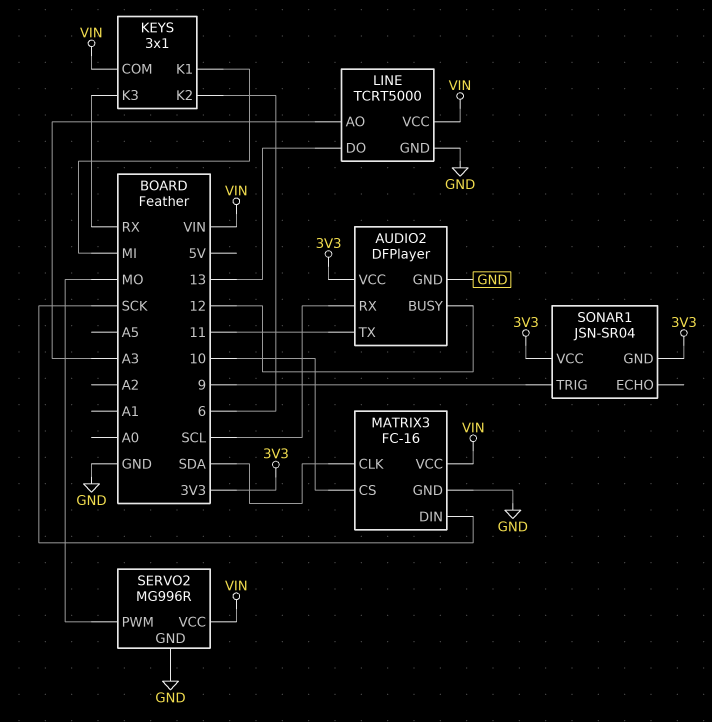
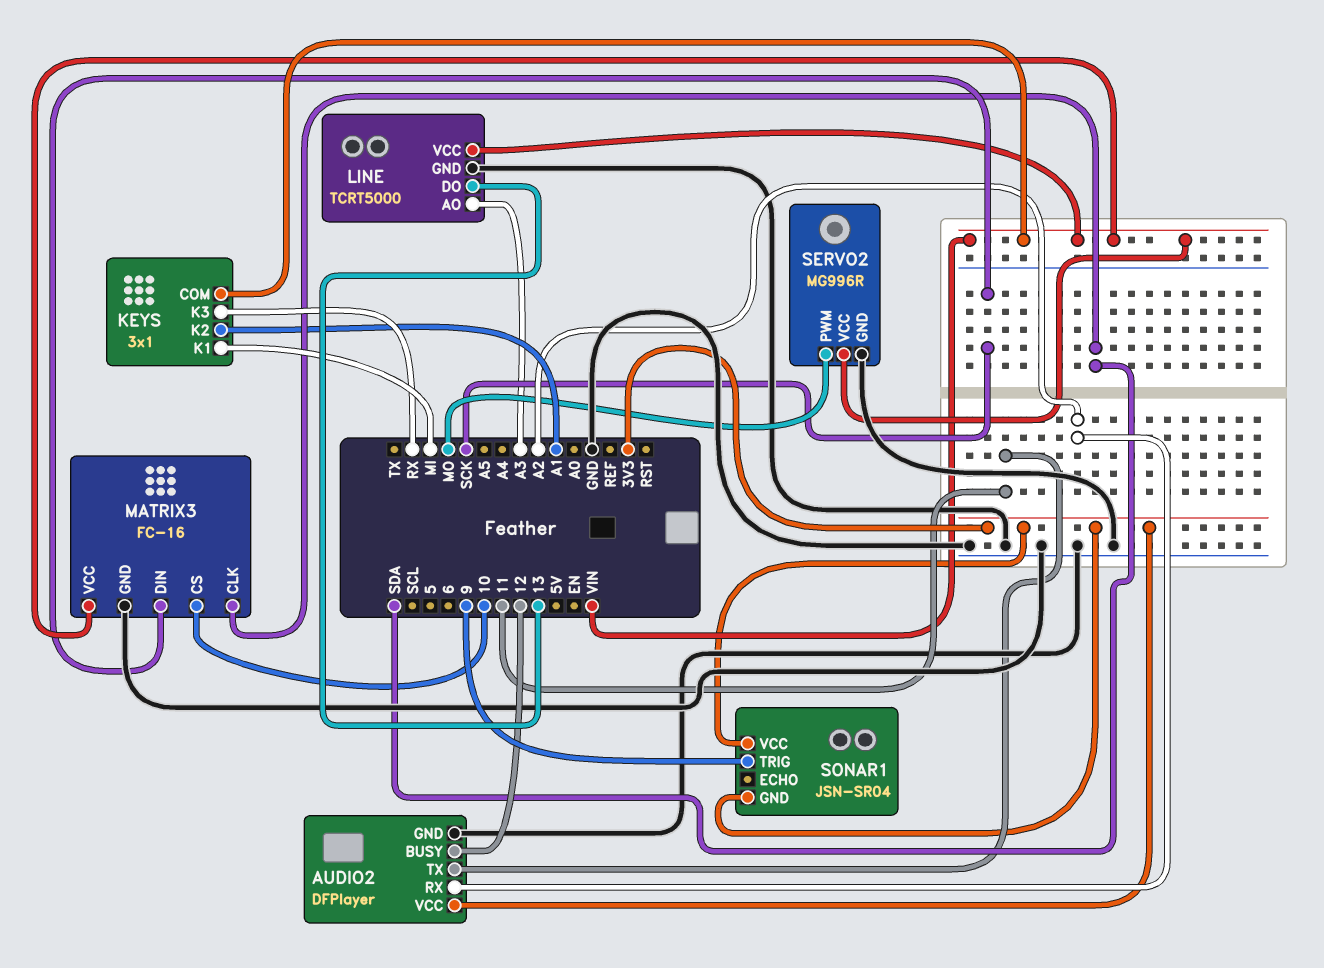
AUDIO2 pin RX: SCL -> A2
KEYS pin K2: 6 -> A1

